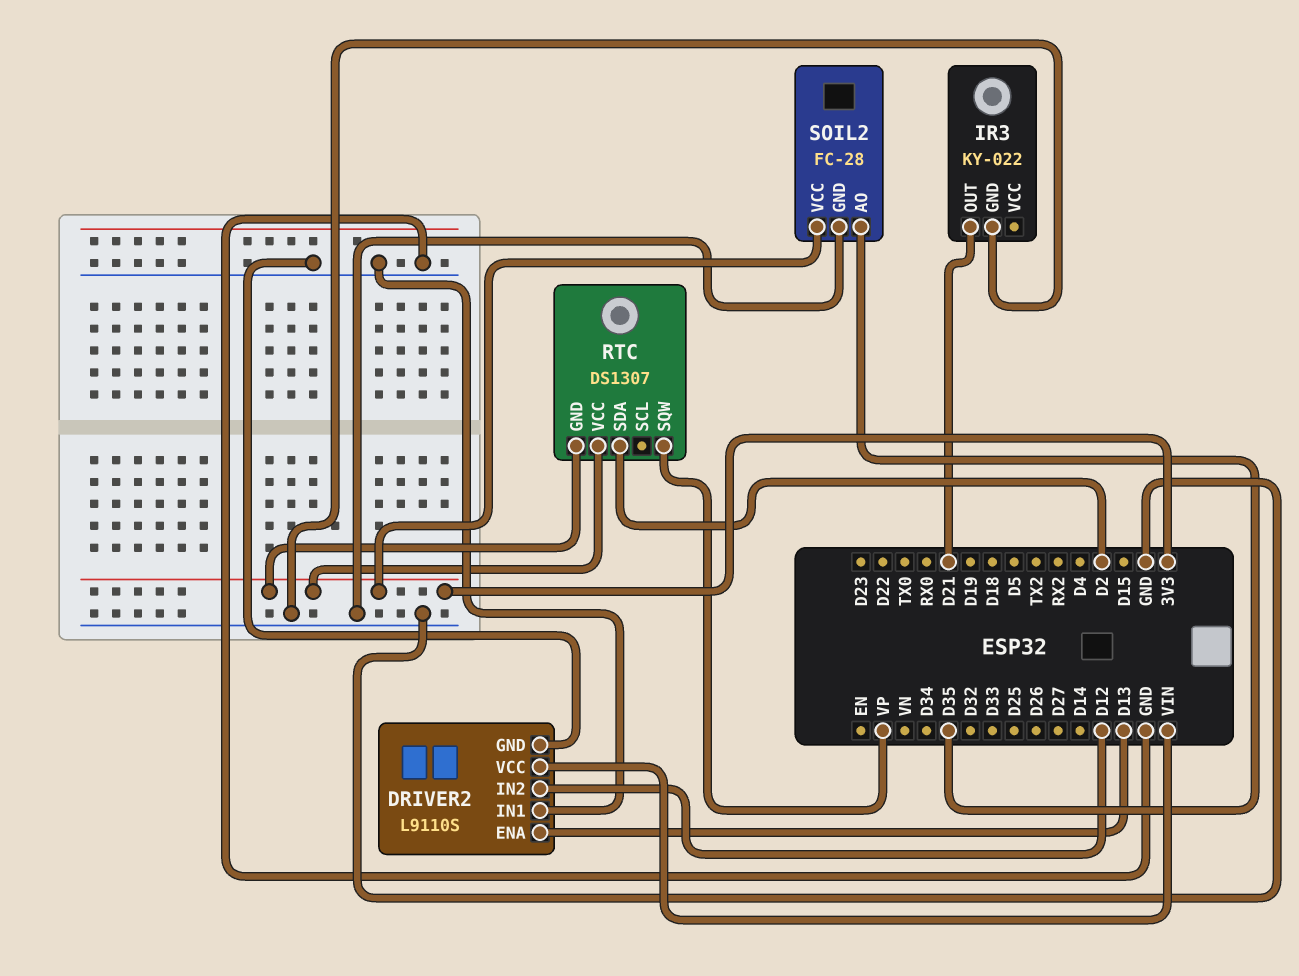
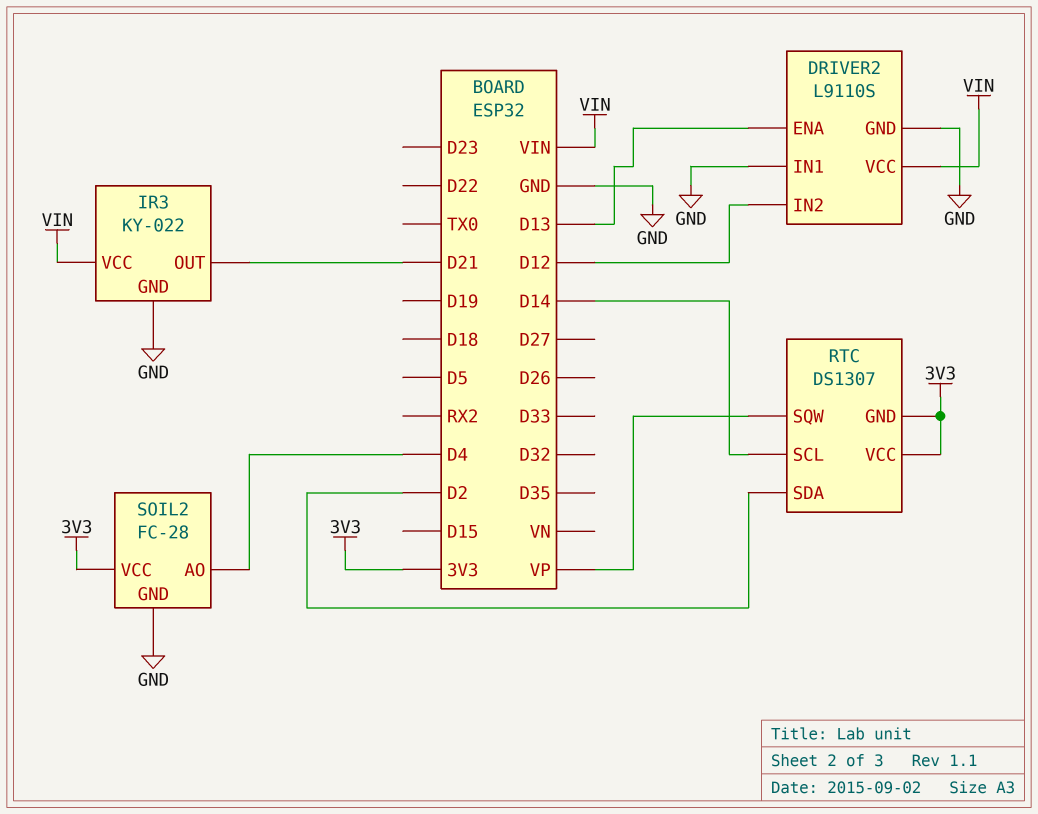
IR3 pin VCC: none -> VIN
RTC pin SCL: none -> D14
SOIL2 pin AO: D35 -> D4

